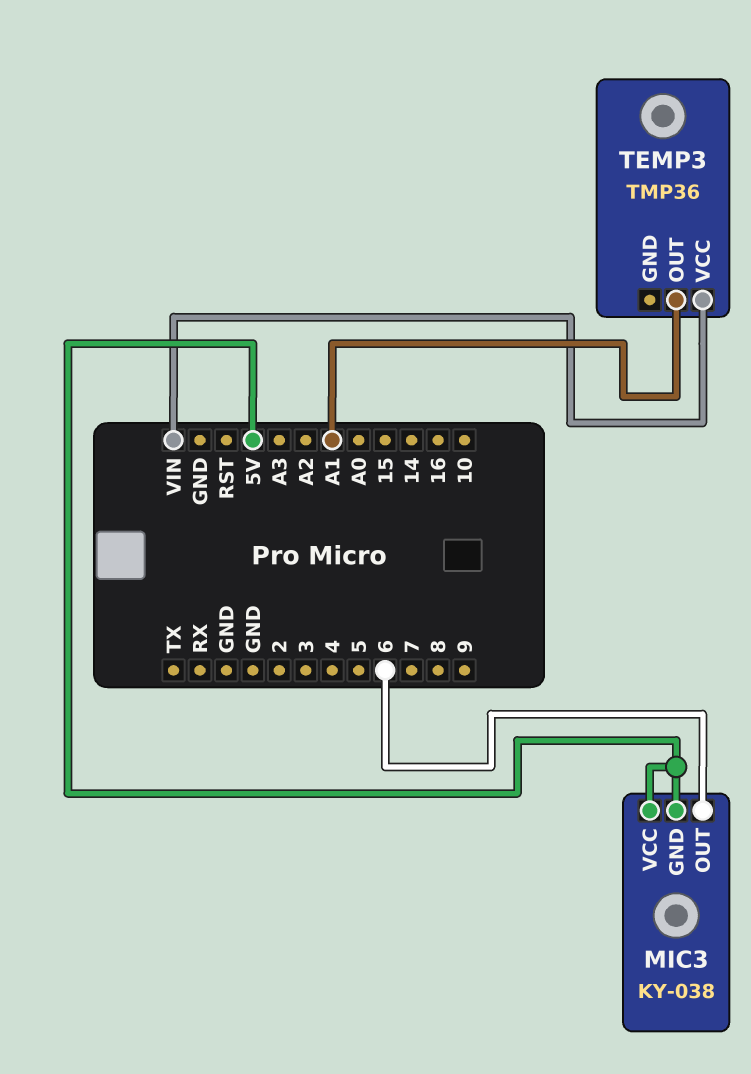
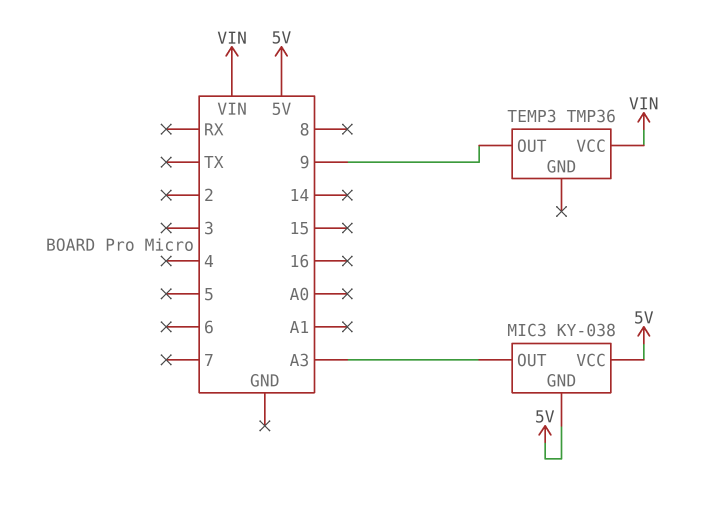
MIC3 pin OUT: 6 -> A3
TEMP3 pin OUT: A1 -> 9

